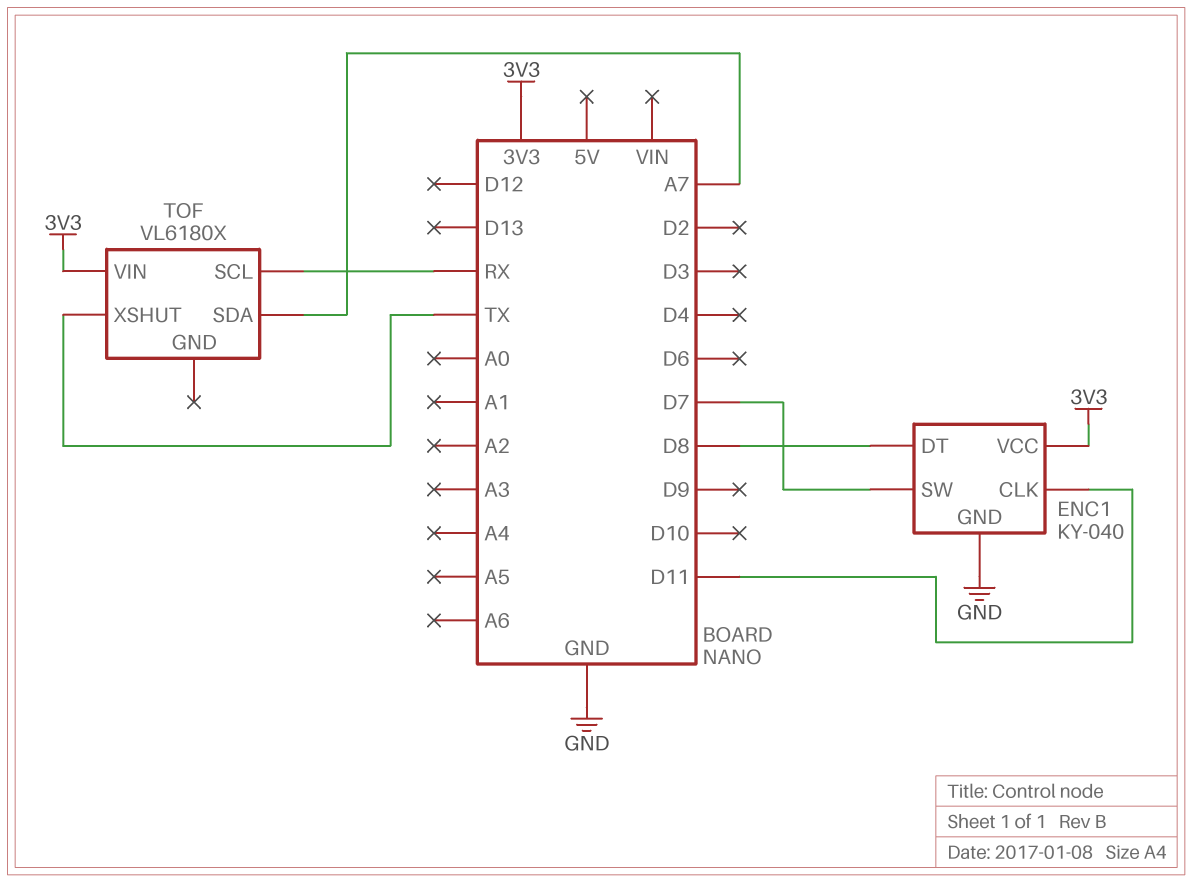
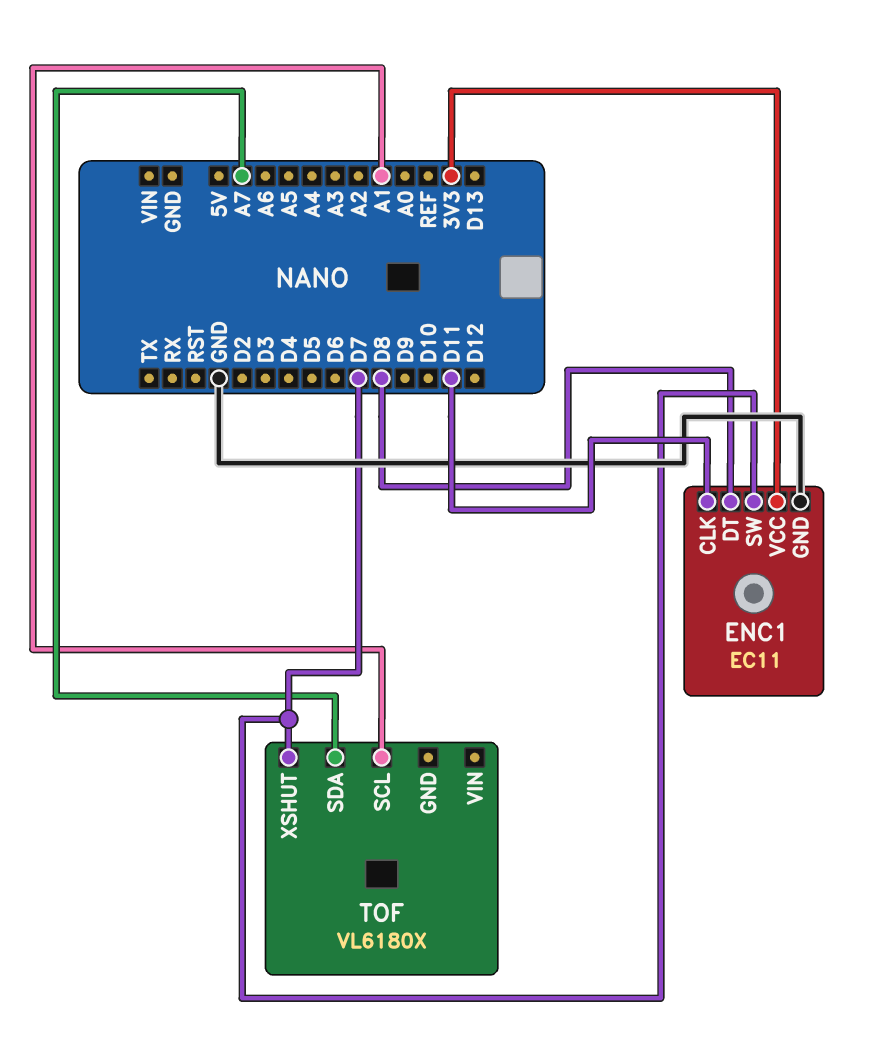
ENC1: KY-040 -> EC11
TOF pin SCL: RX -> A1
TOF pin VIN: 3V3 -> none
TOF pin XSHUT: TX -> D7

